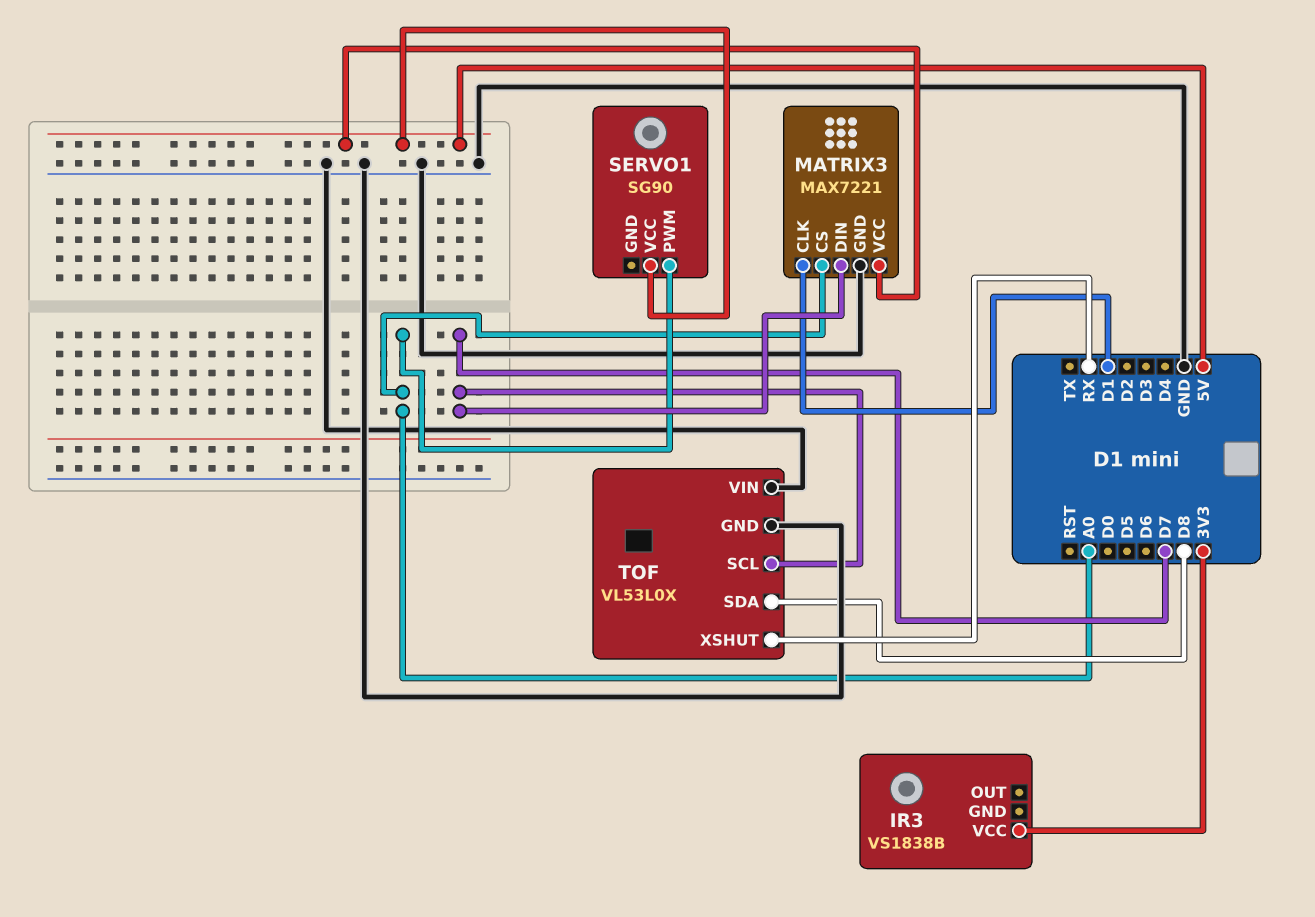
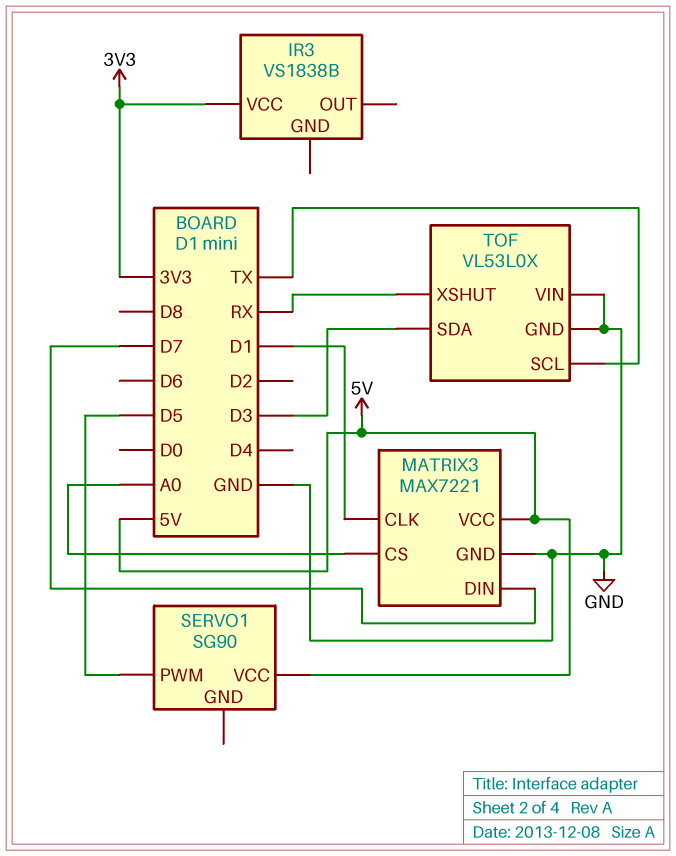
SERVO1 pin PWM: A0 -> D5
TOF pin SCL: D7 -> TX
TOF pin SDA: D8 -> D3

